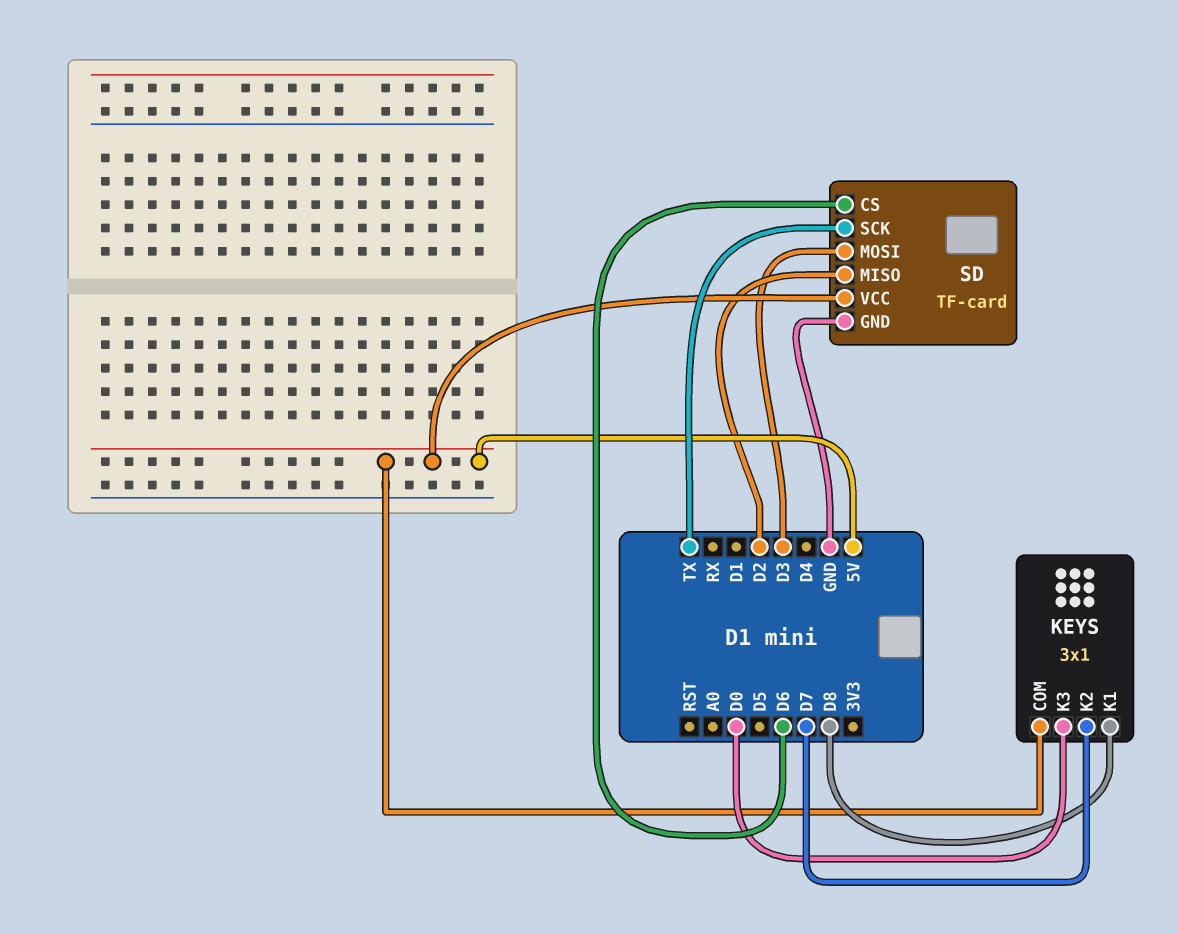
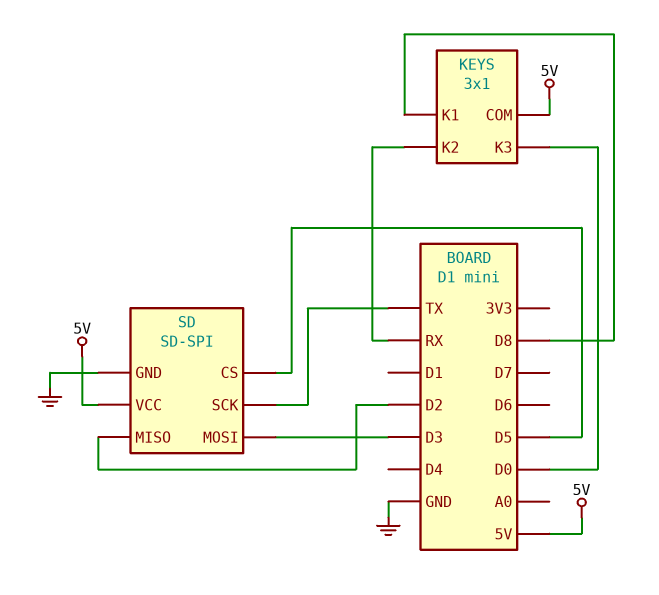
KEYS pin K2: D7 -> RX
SD: TF-card -> SD-SPI
SD pin CS: D6 -> D5

